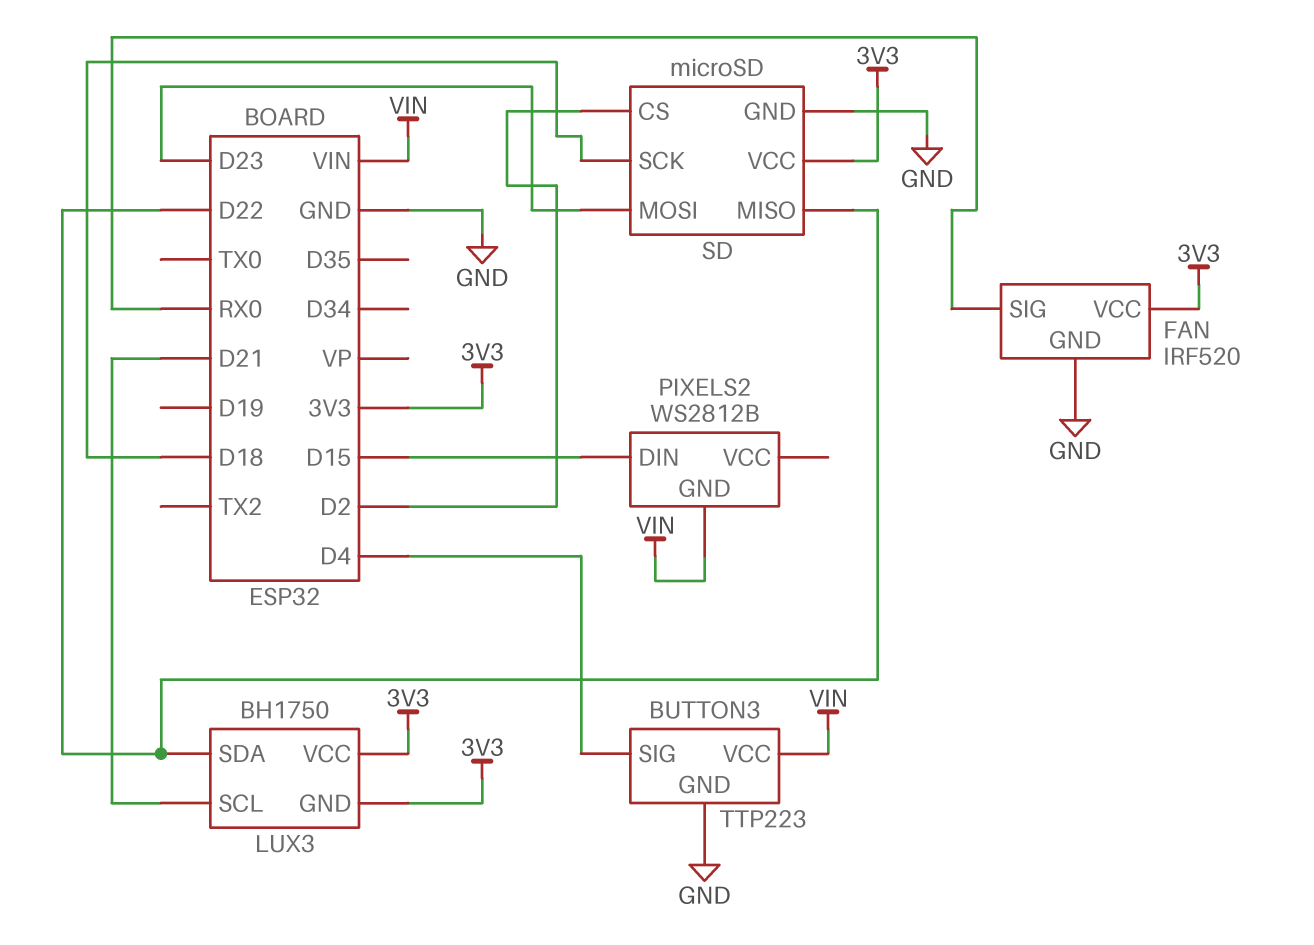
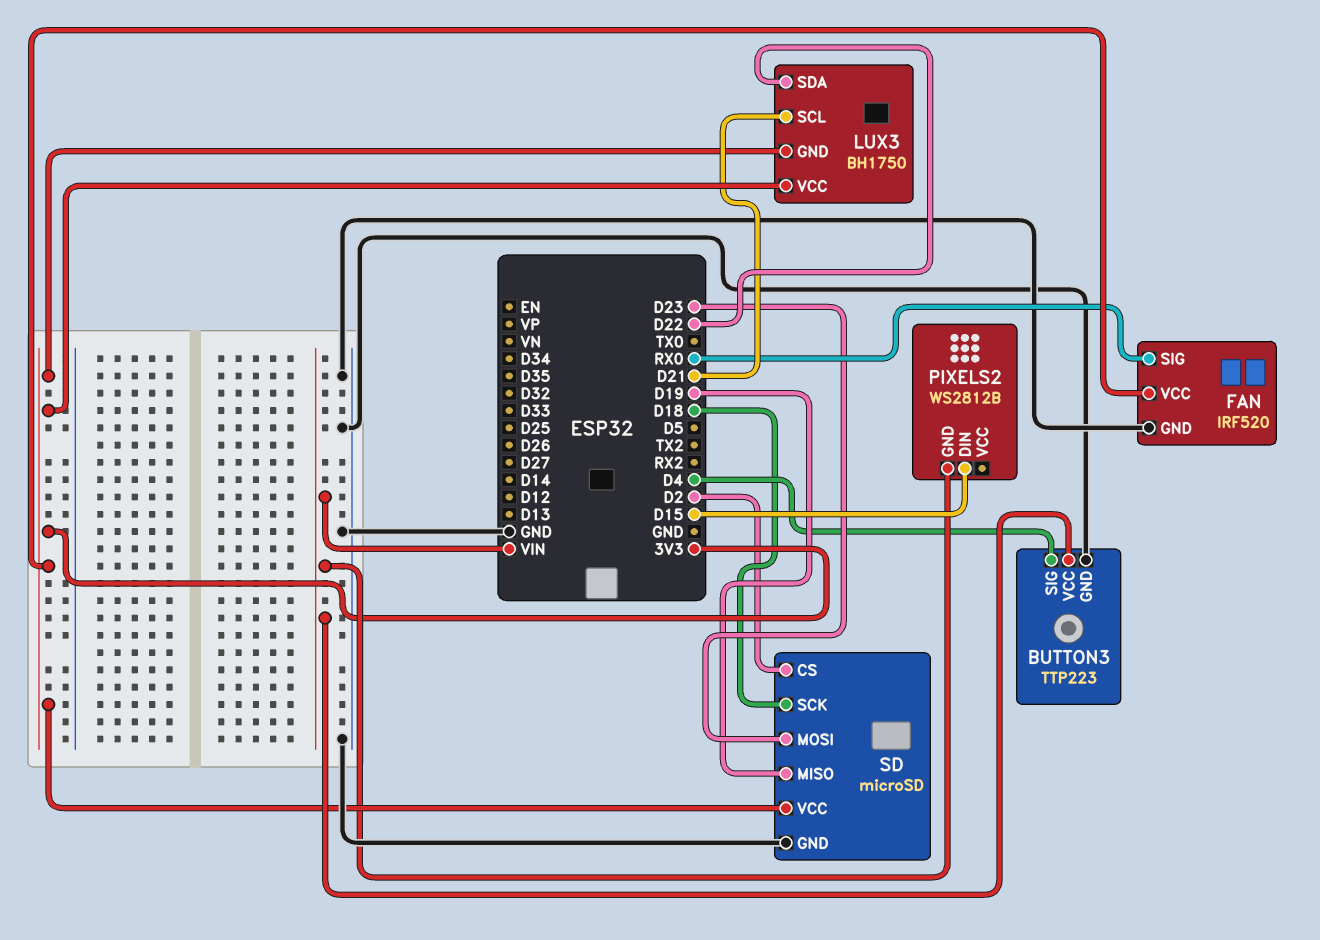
SD pin MISO: D22 -> D19

